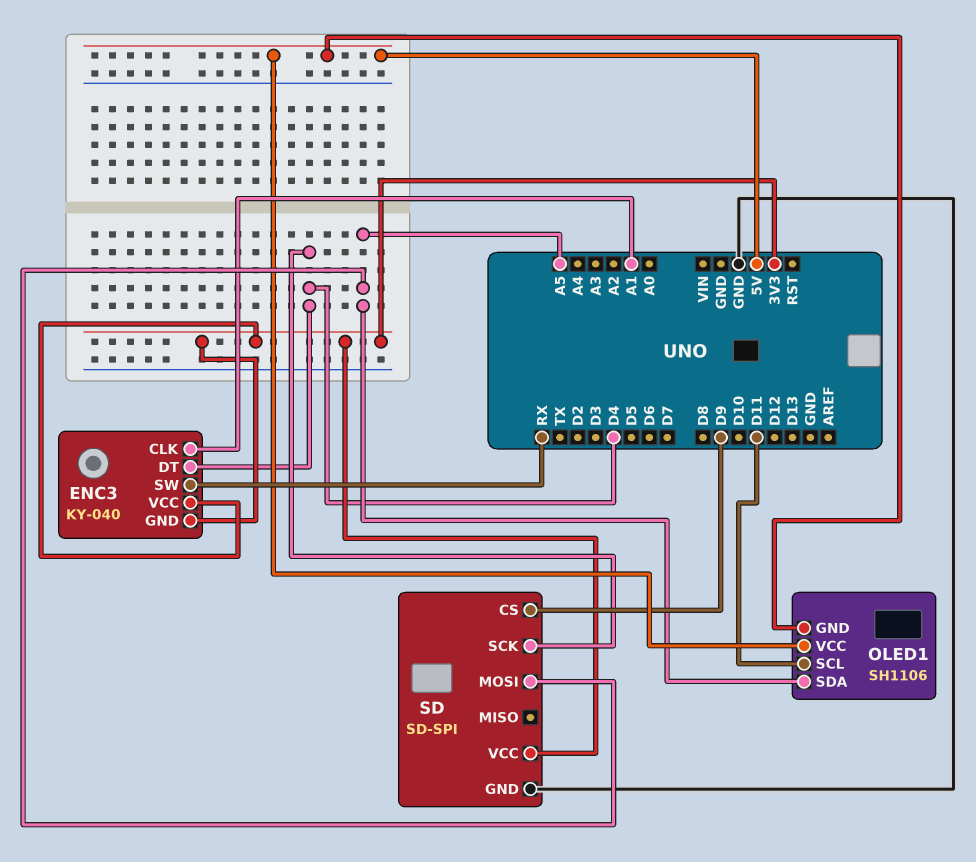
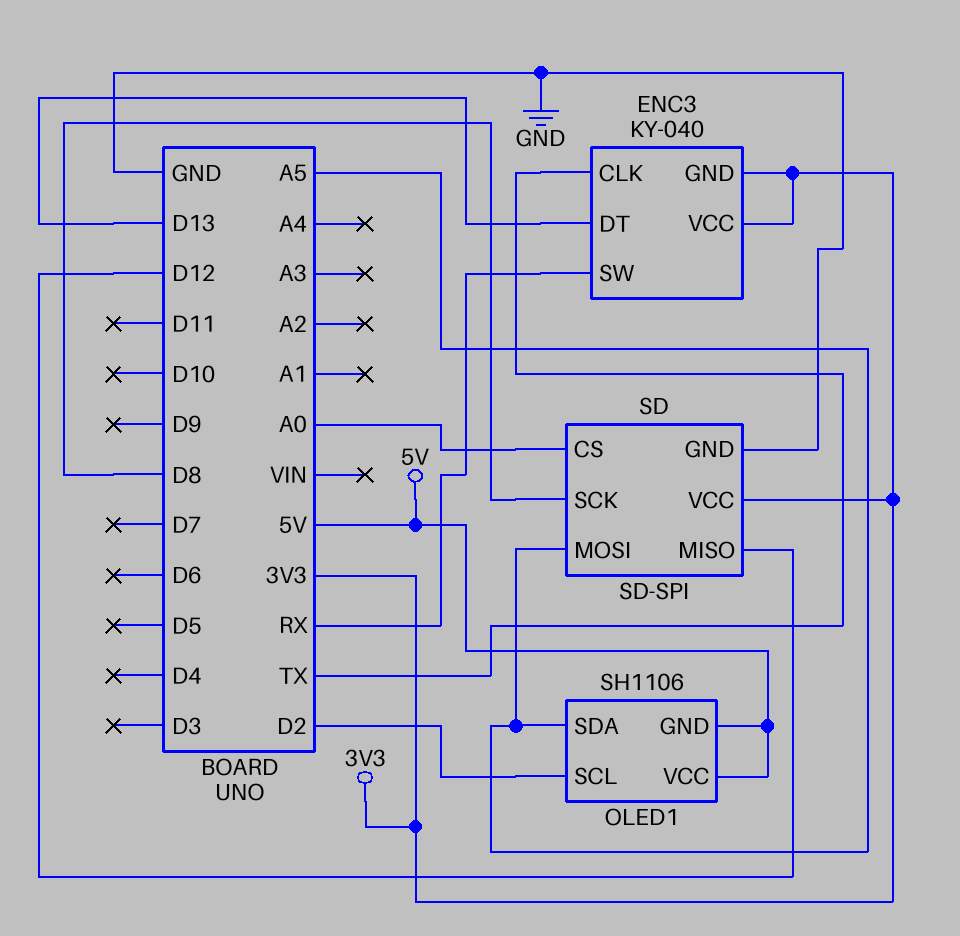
ENC3 pin CLK: A1 -> TX
ENC3 pin DT: D4 -> D13
OLED1 pin SCL: D11 -> D2
SD pin CS: D9 -> A0
SD pin MISO: none -> D12
SD pin SCK: D4 -> D8

